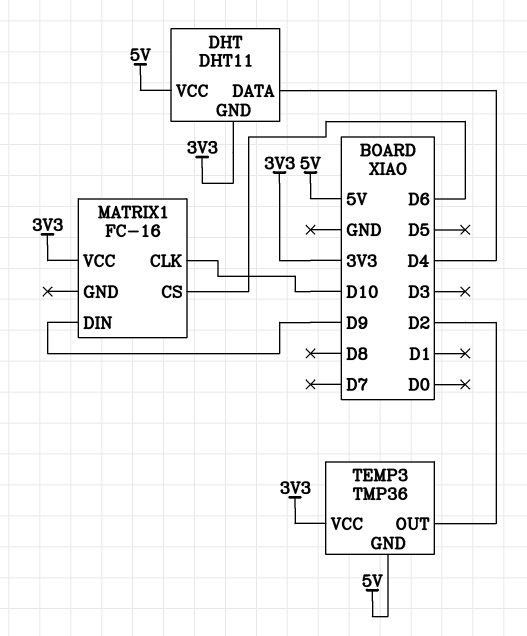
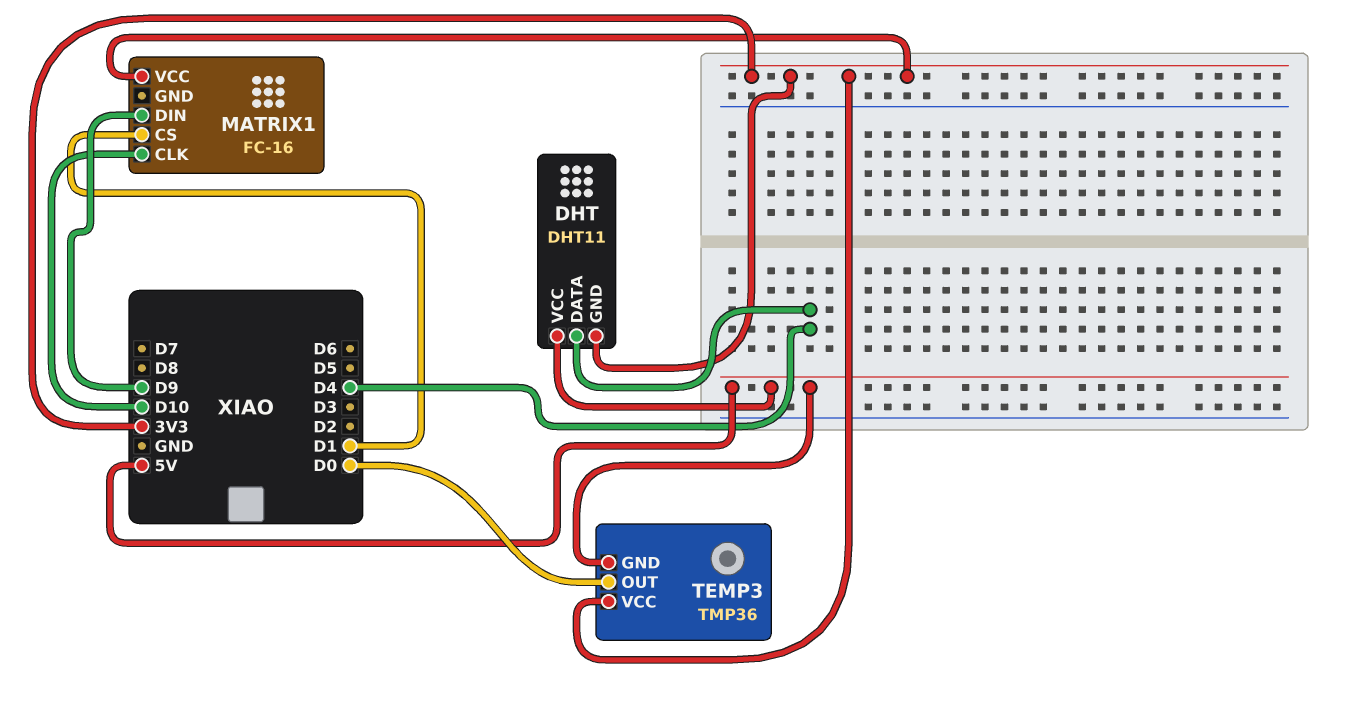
MATRIX1 pin CS: D6 -> D1
TEMP3 pin OUT: D2 -> D0

